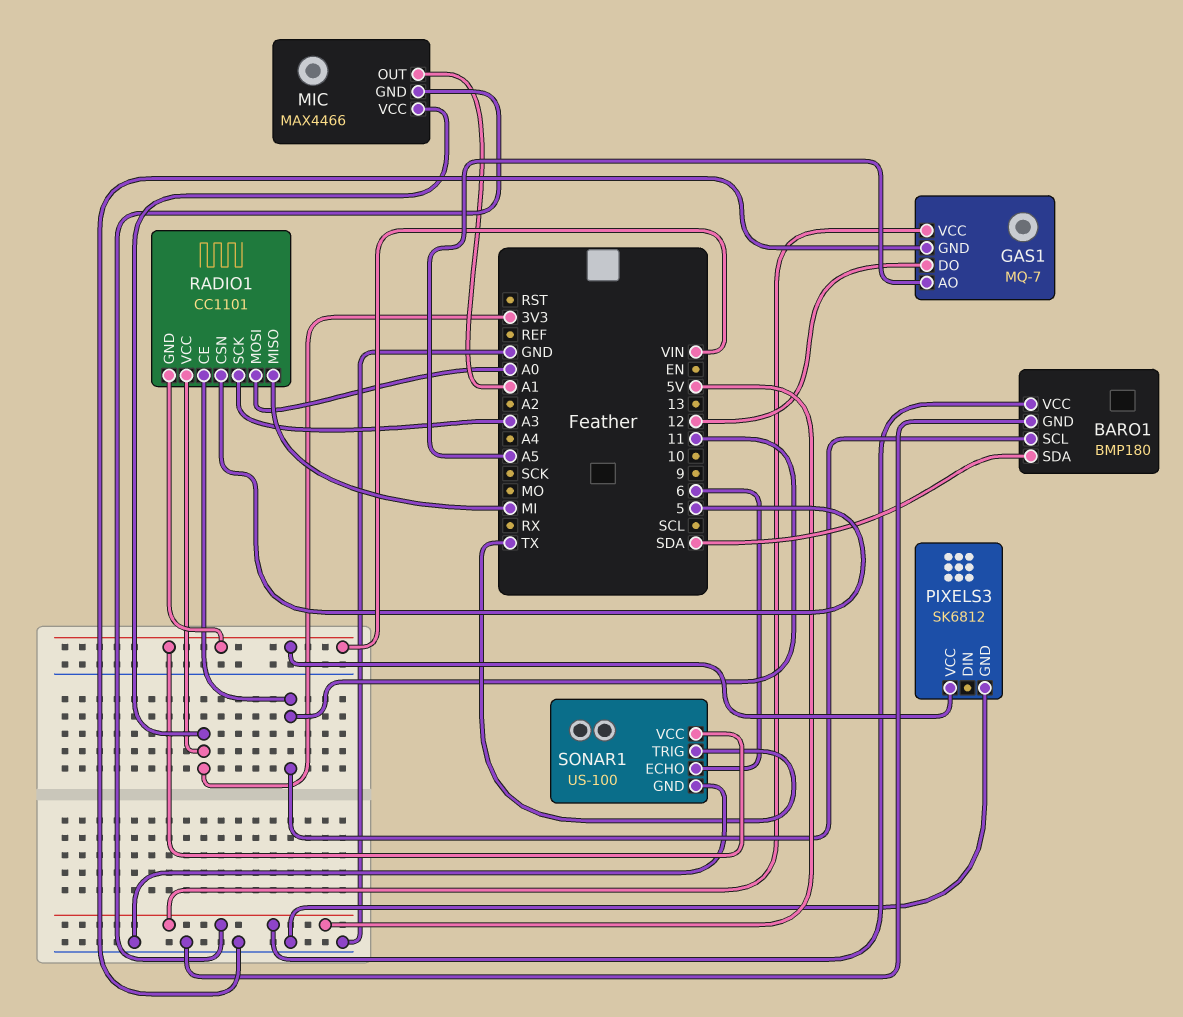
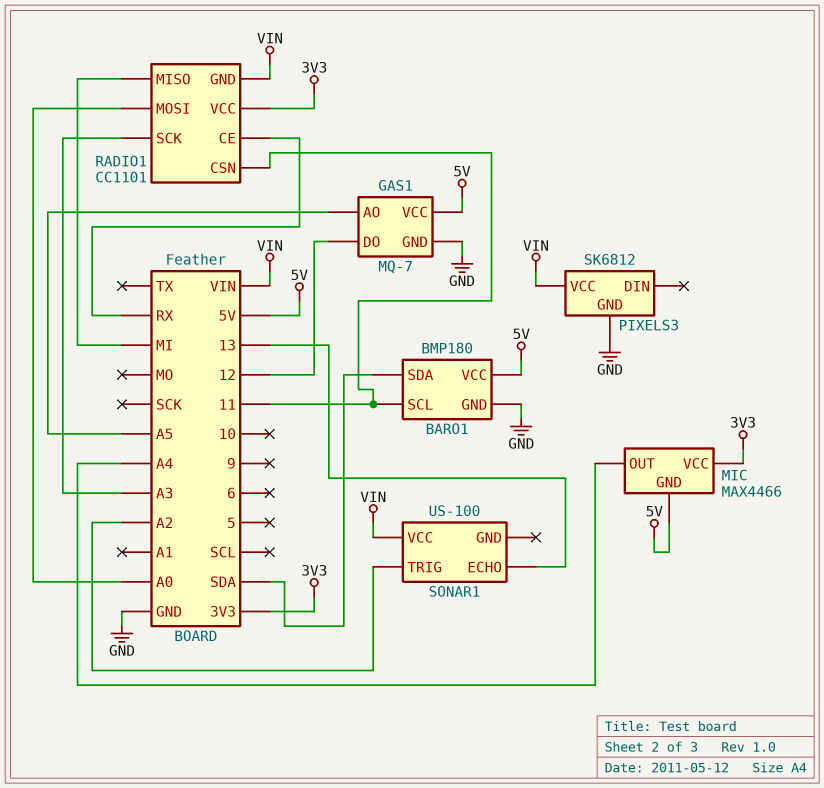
MIC pin OUT: A1 -> A4
RADIO1 pin CE: 11 -> RX
RADIO1 pin CSN: 5 -> 11
SONAR1 pin ECHO: 6 -> 13
SONAR1 pin GND: GND -> none
SONAR1 pin TRIG: TX -> A2

